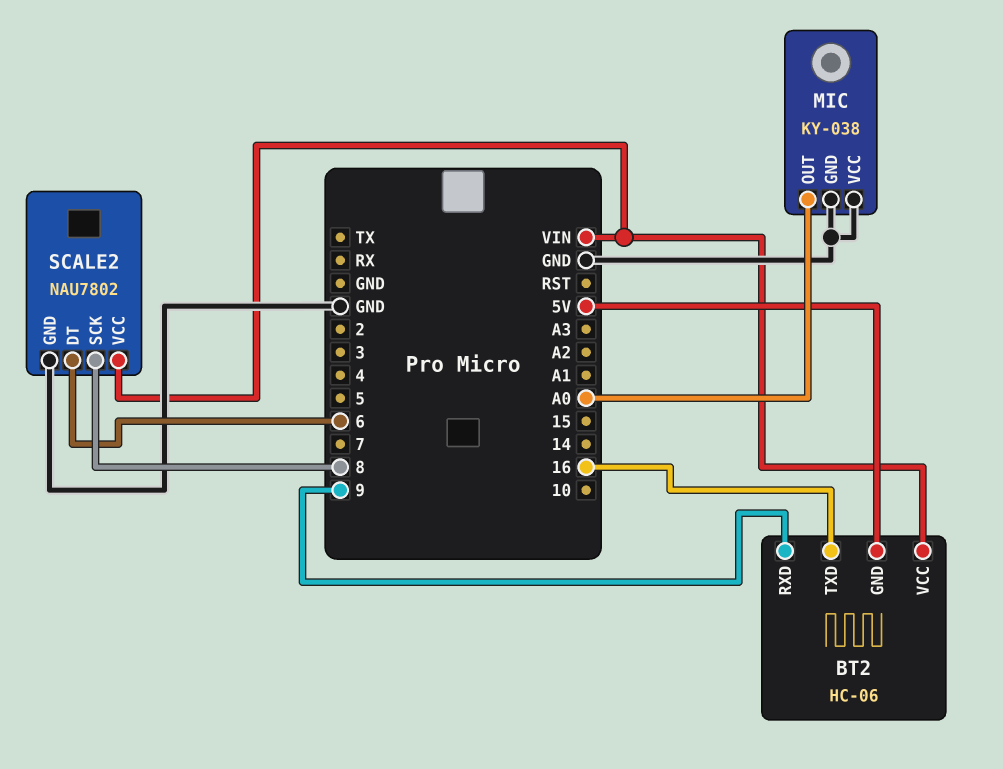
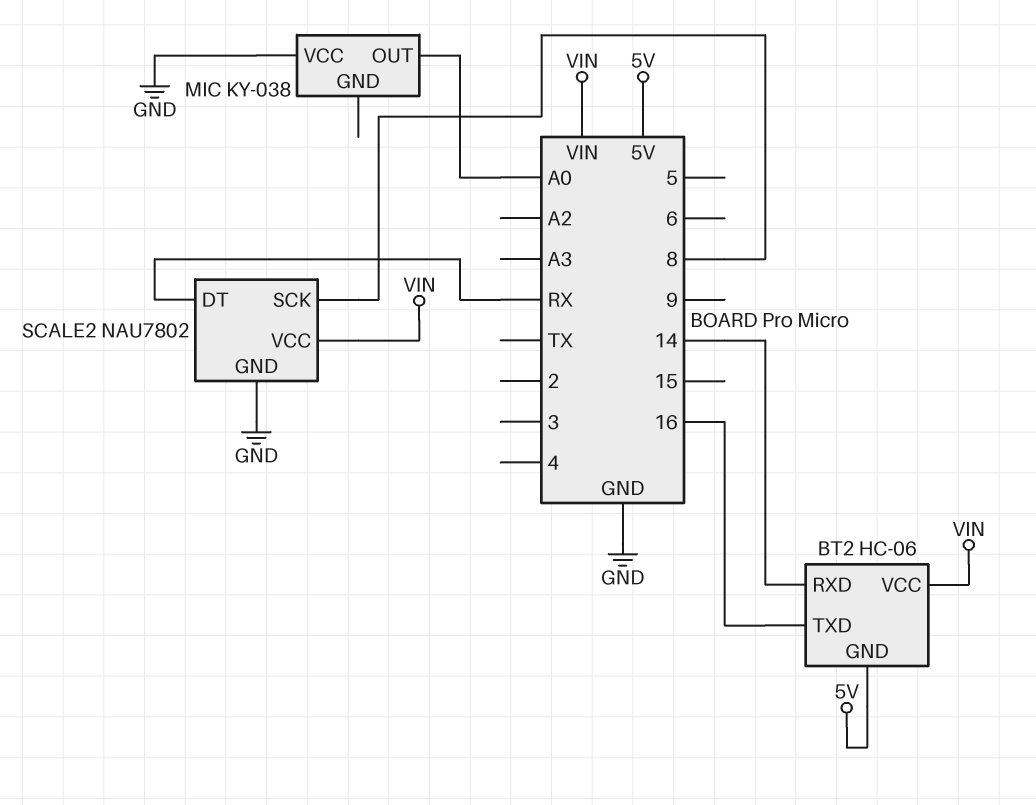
BT2 pin RXD: 9 -> 14
MIC pin GND: GND -> none
SCALE2 pin DT: 6 -> RX

